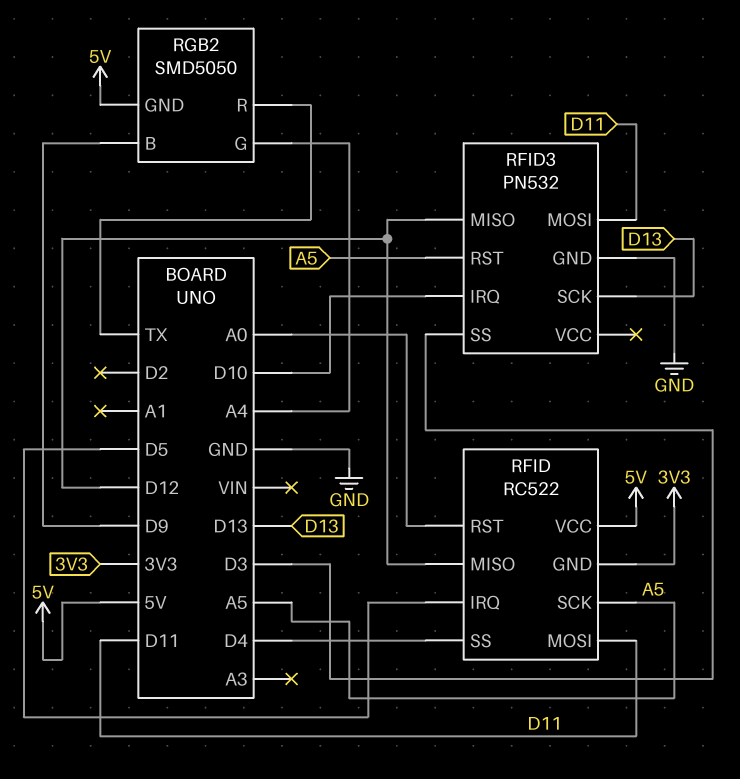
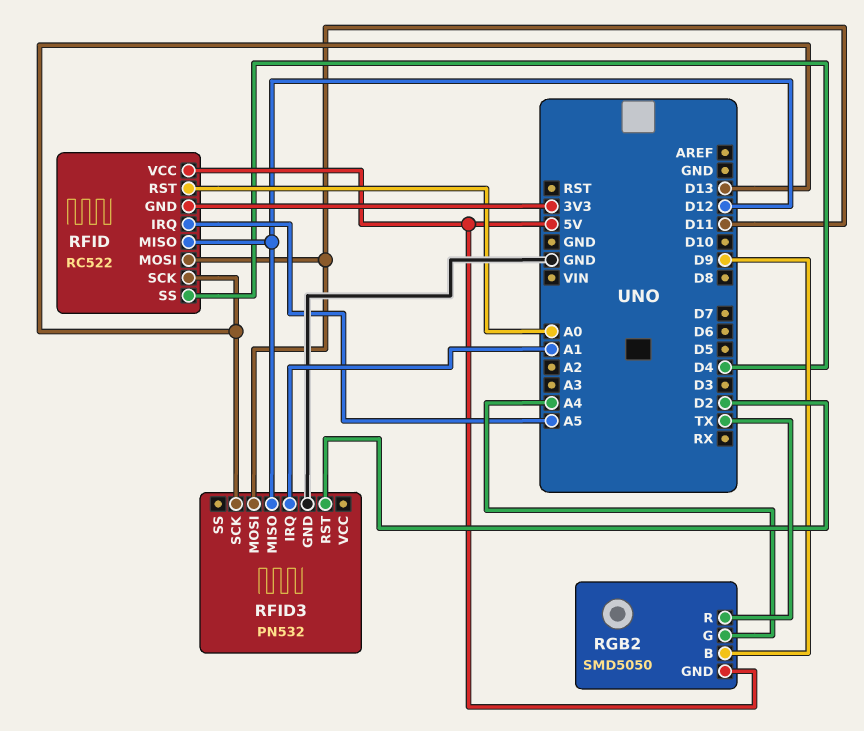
RFID pin IRQ: D5 -> A5
RFID pin SCK: A5 -> D13
RFID3 pin IRQ: D10 -> A1
RFID3 pin RST: A5 -> D2
RFID3 pin SS: D3 -> none

